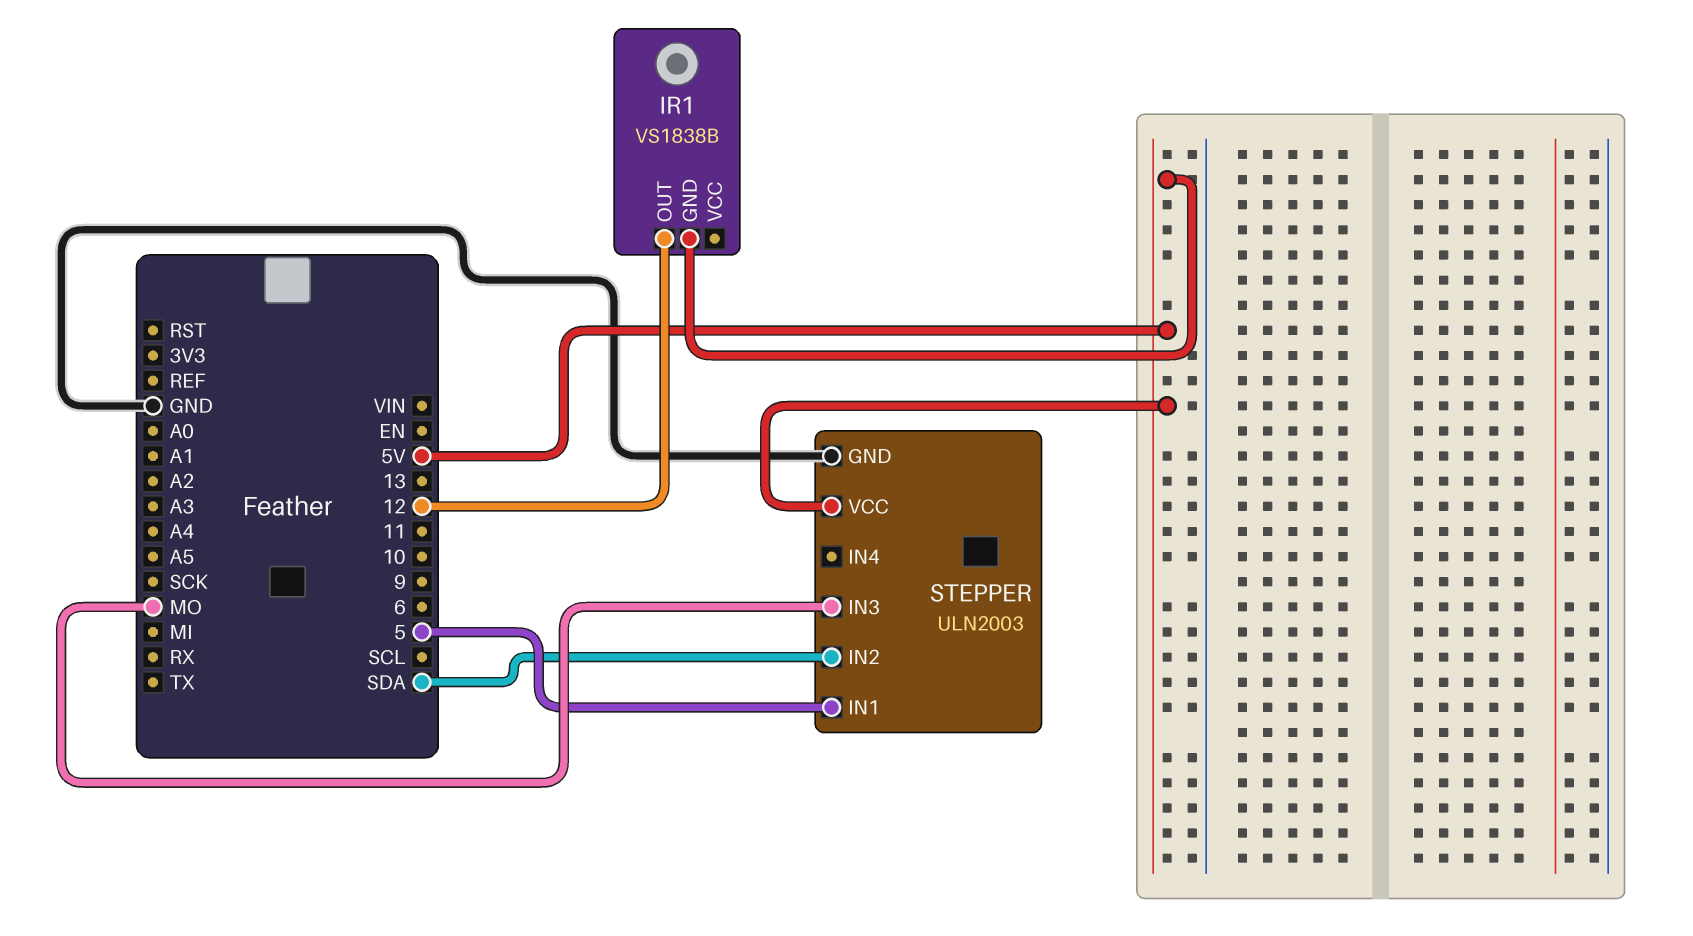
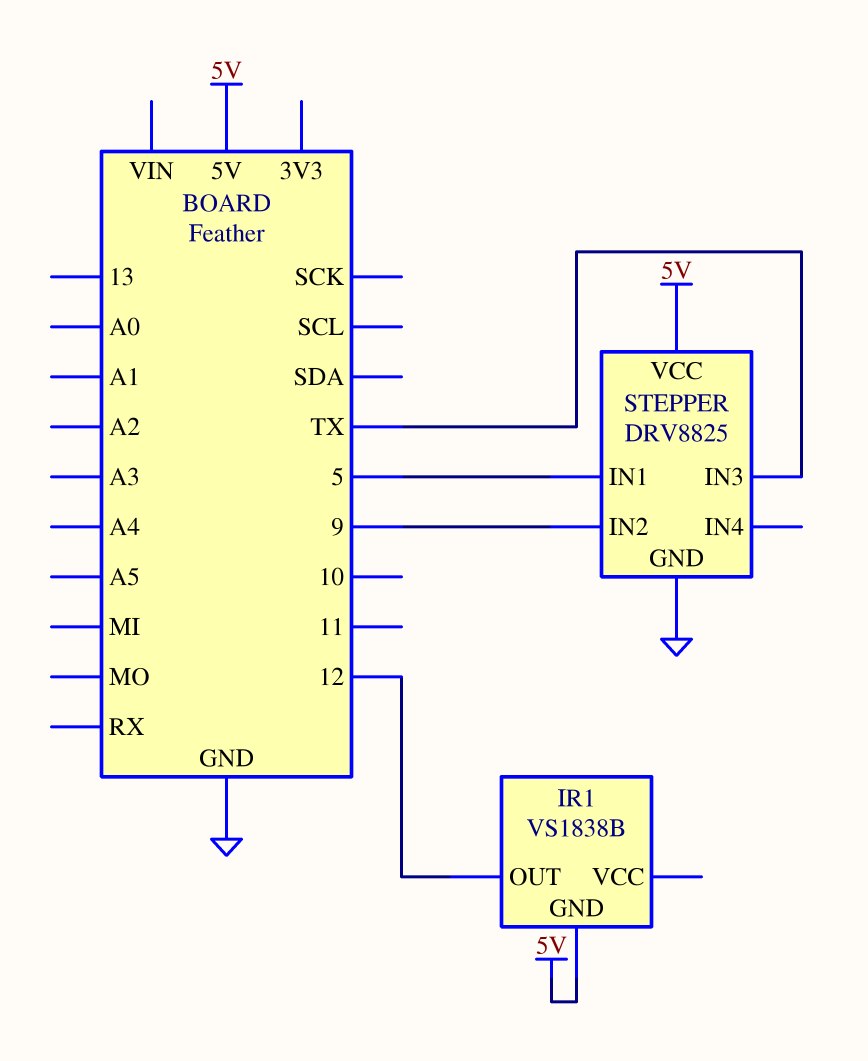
STEPPER: ULN2003 -> DRV8825
STEPPER pin IN2: SDA -> 9
STEPPER pin IN3: MO -> TX

